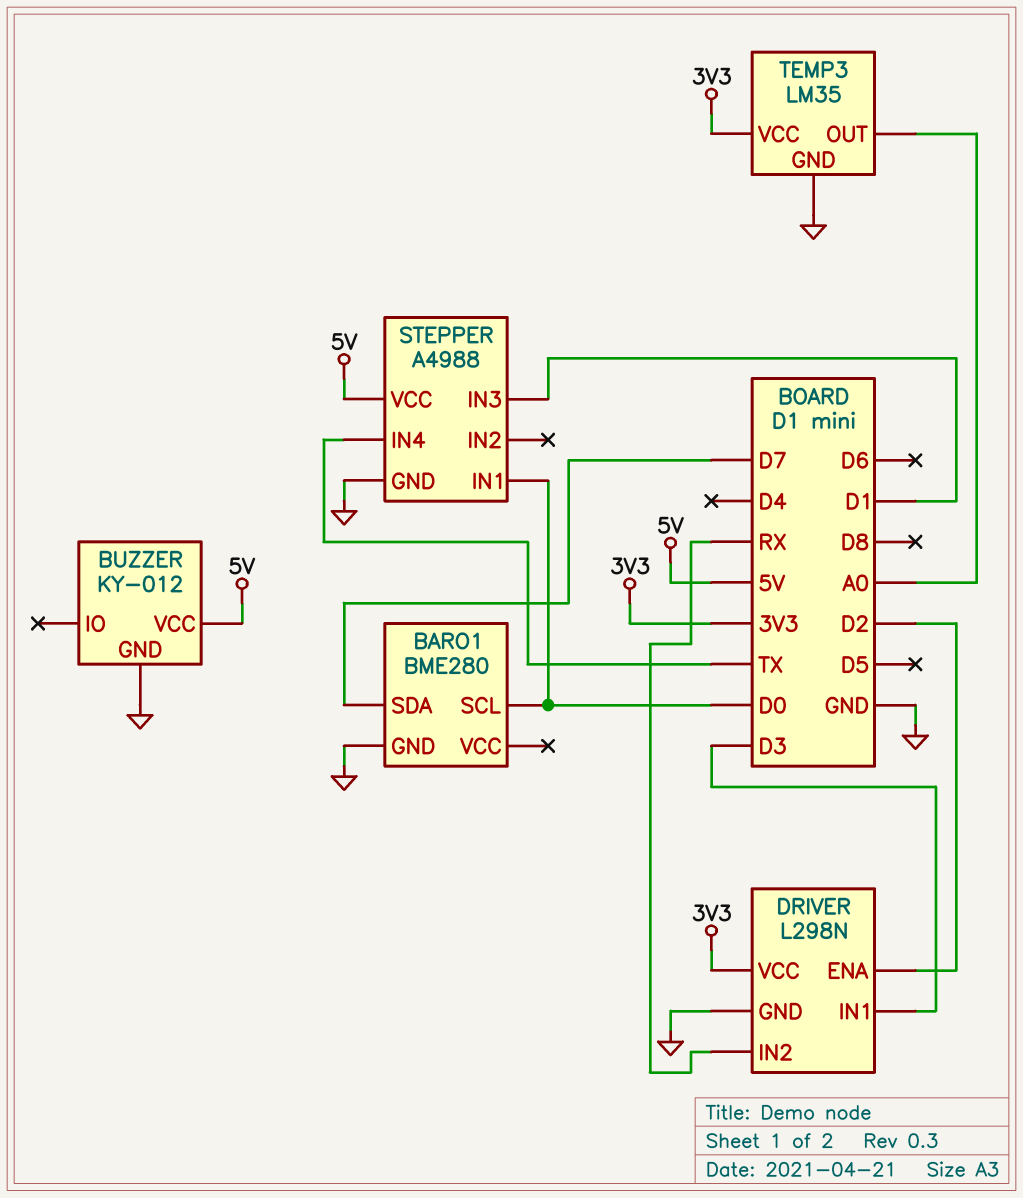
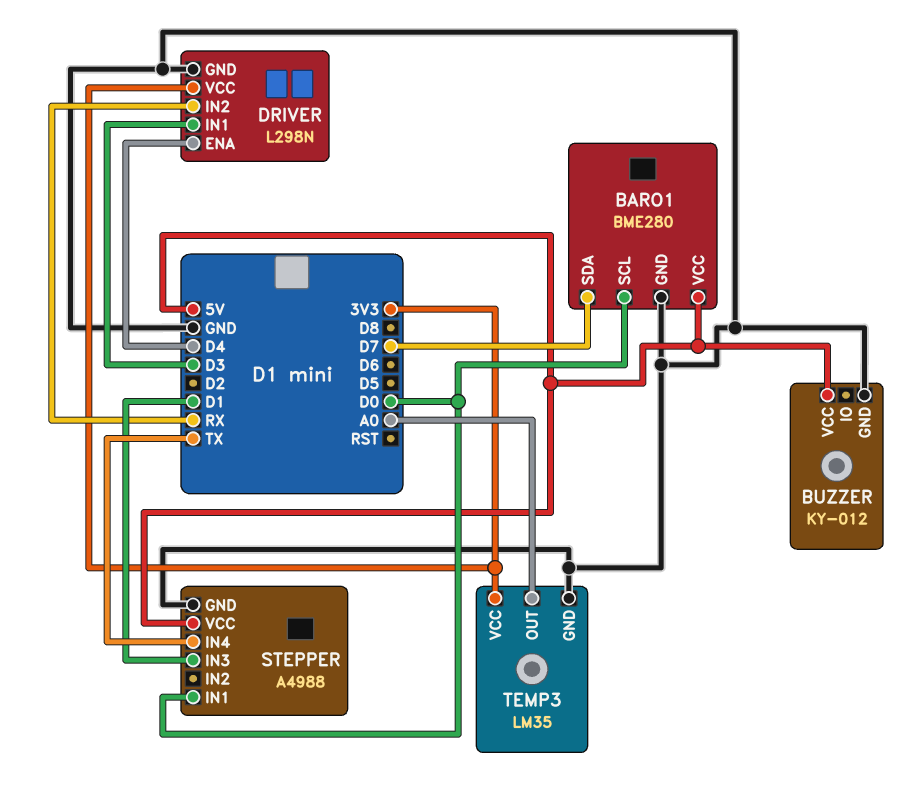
BARO1 pin VCC: none -> 5V
DRIVER pin ENA: D2 -> D4

